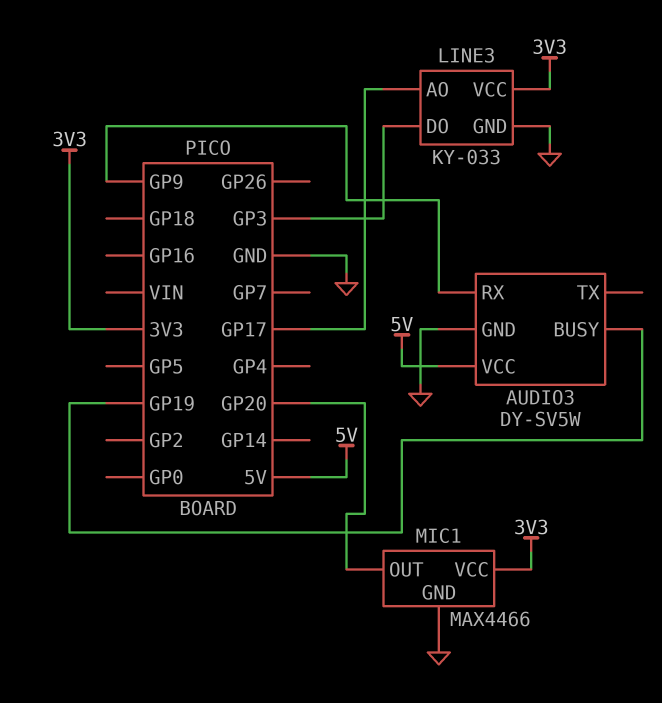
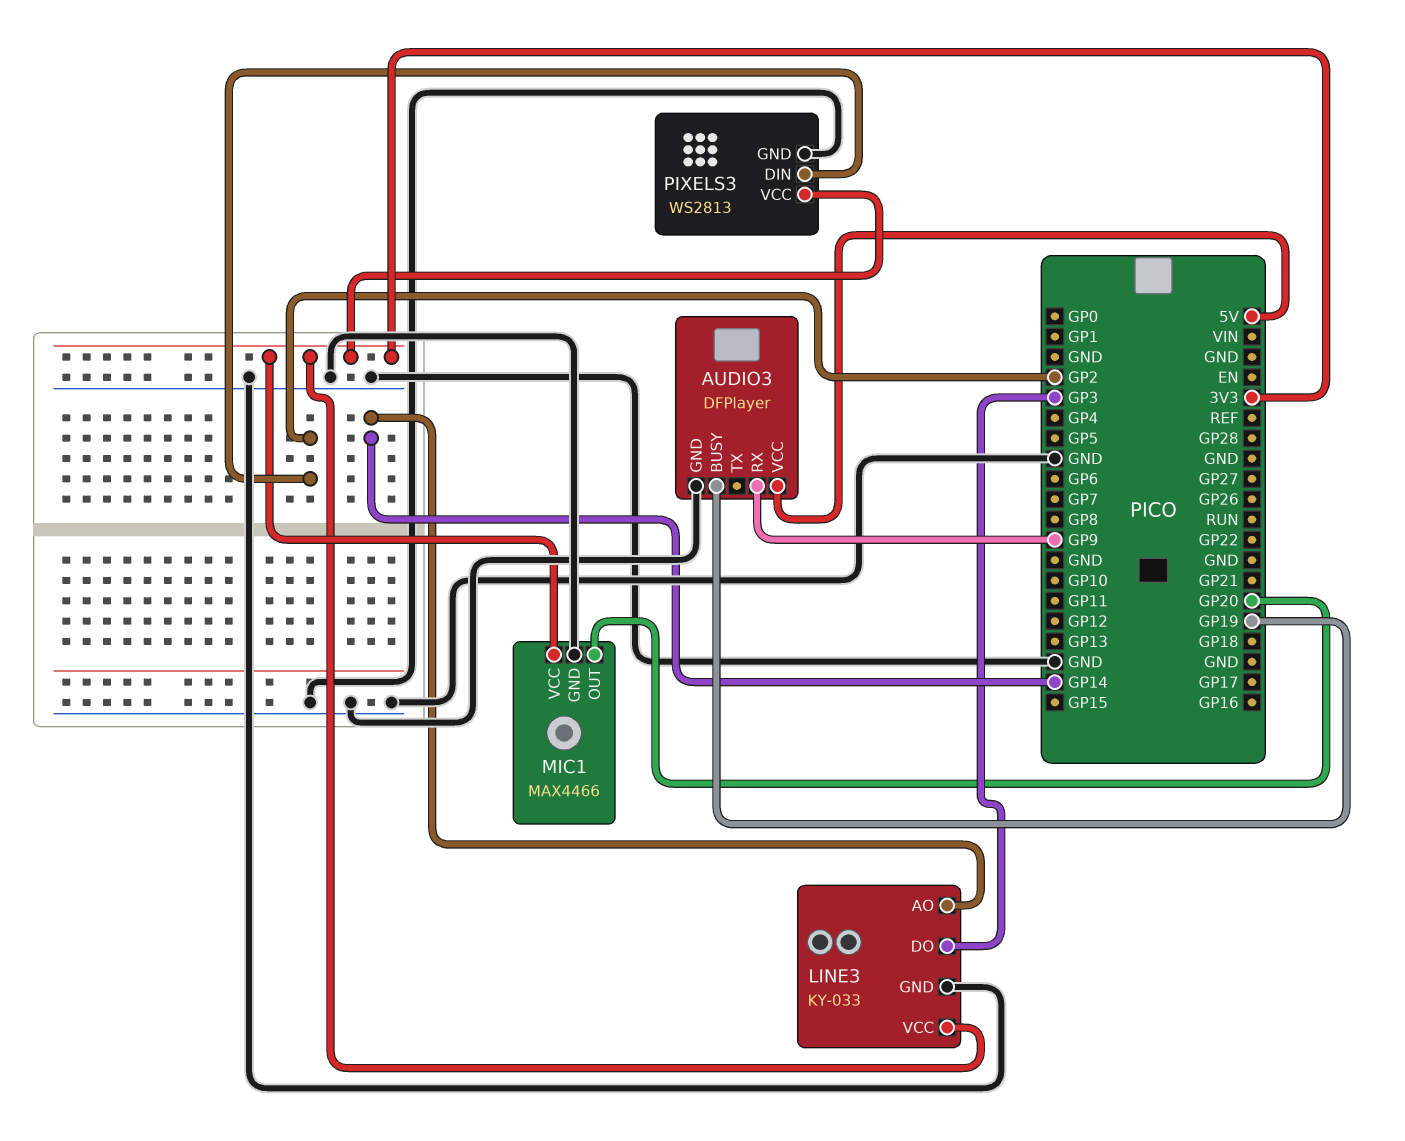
AUDIO3: DY-SV5W -> DFPlayer
LINE3 pin AO: GP17 -> GP14
PIXELS3: none -> WS2813
PIXELS3 pin DIN: none -> GP2
PIXELS3 pin GND: none -> GND
PIXELS3 pin VCC: none -> 3V3

